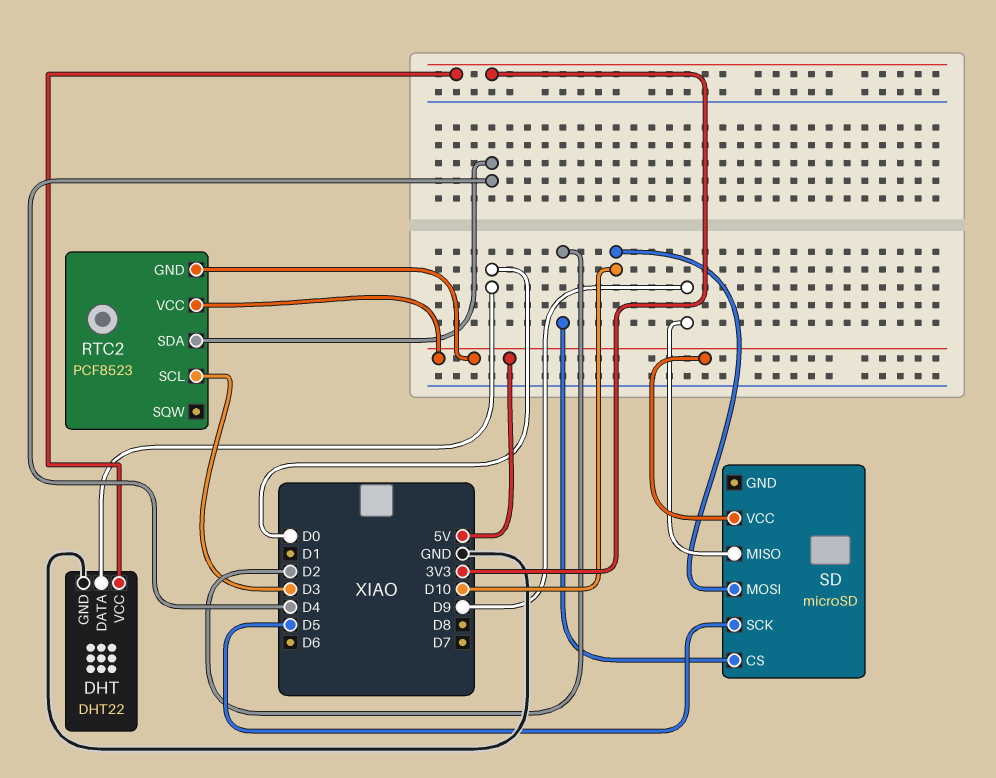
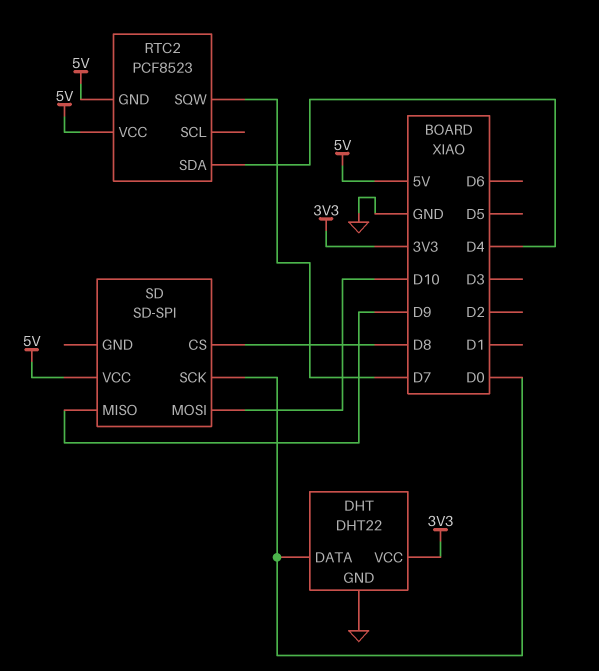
RTC2 pin SCL: D3 -> none
RTC2 pin SQW: none -> D7
SD: microSD -> SD-SPI
SD pin CS: D2 -> D8
SD pin SCK: D5 -> D0

